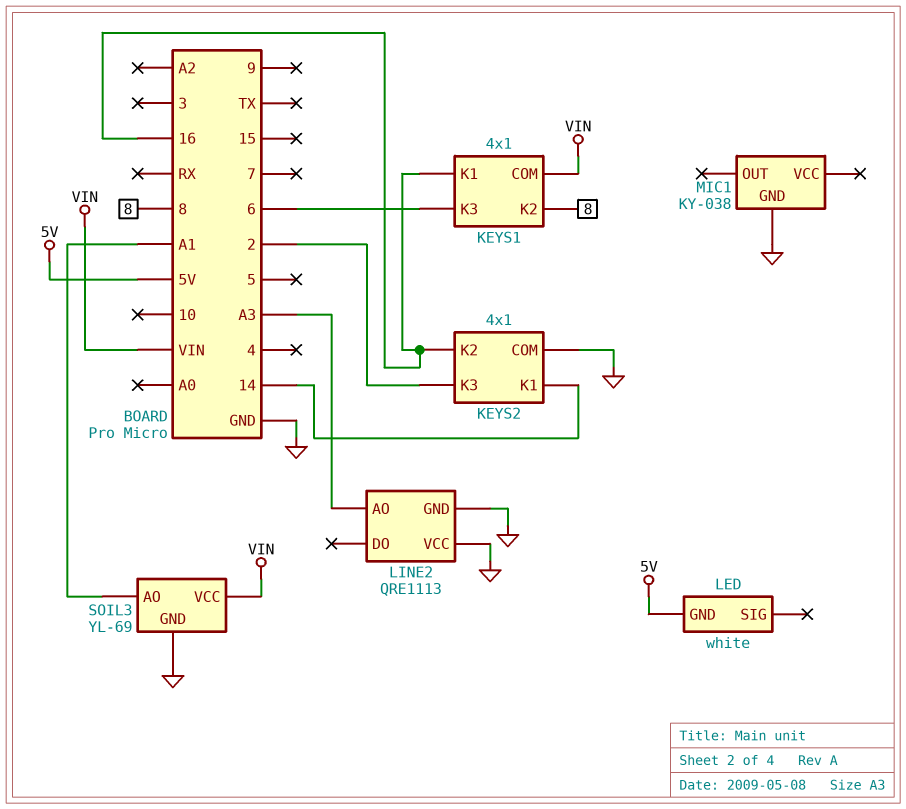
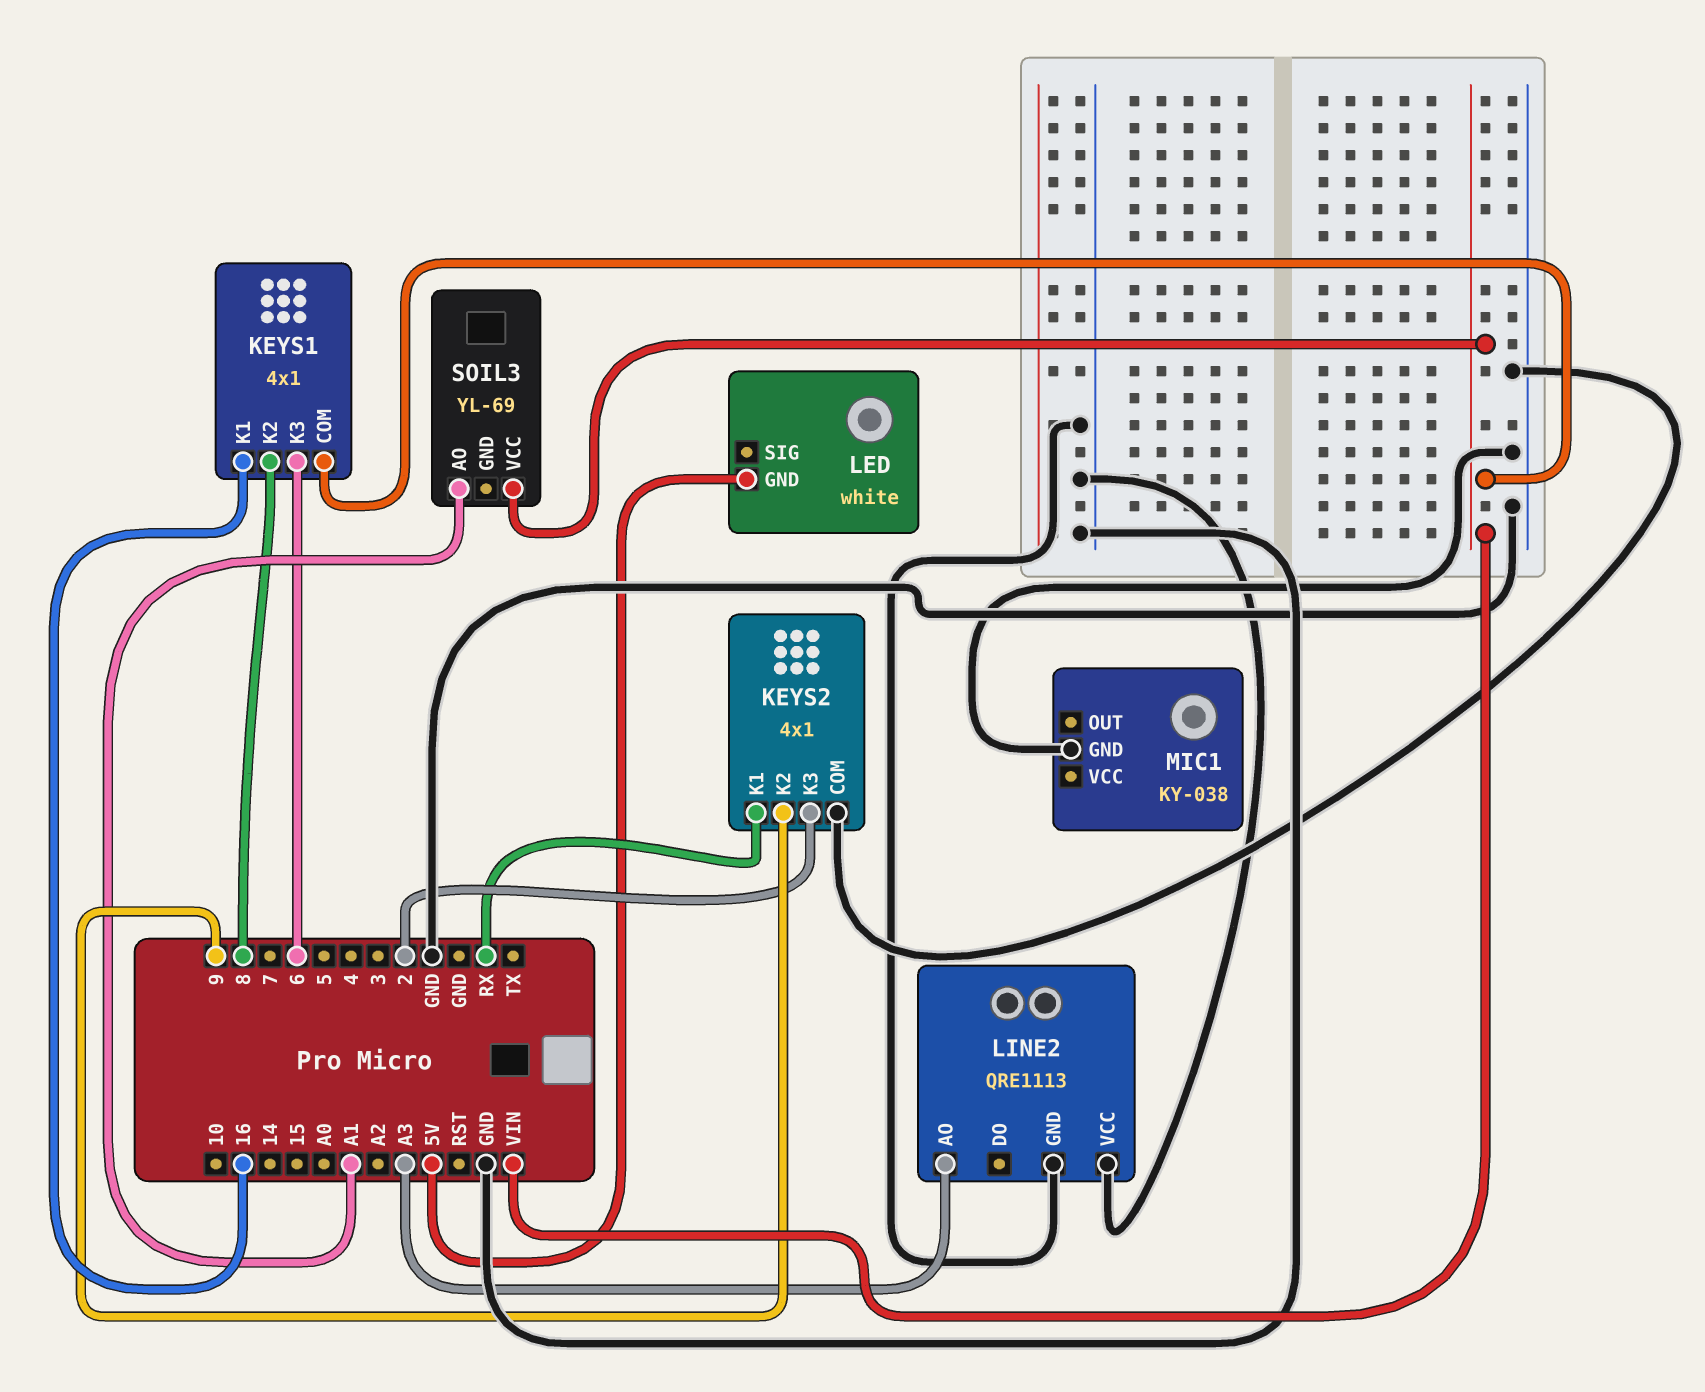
KEYS2 pin K1: 14 -> RX
KEYS2 pin K2: 16 -> 9
SOIL3 pin GND: GND -> none

